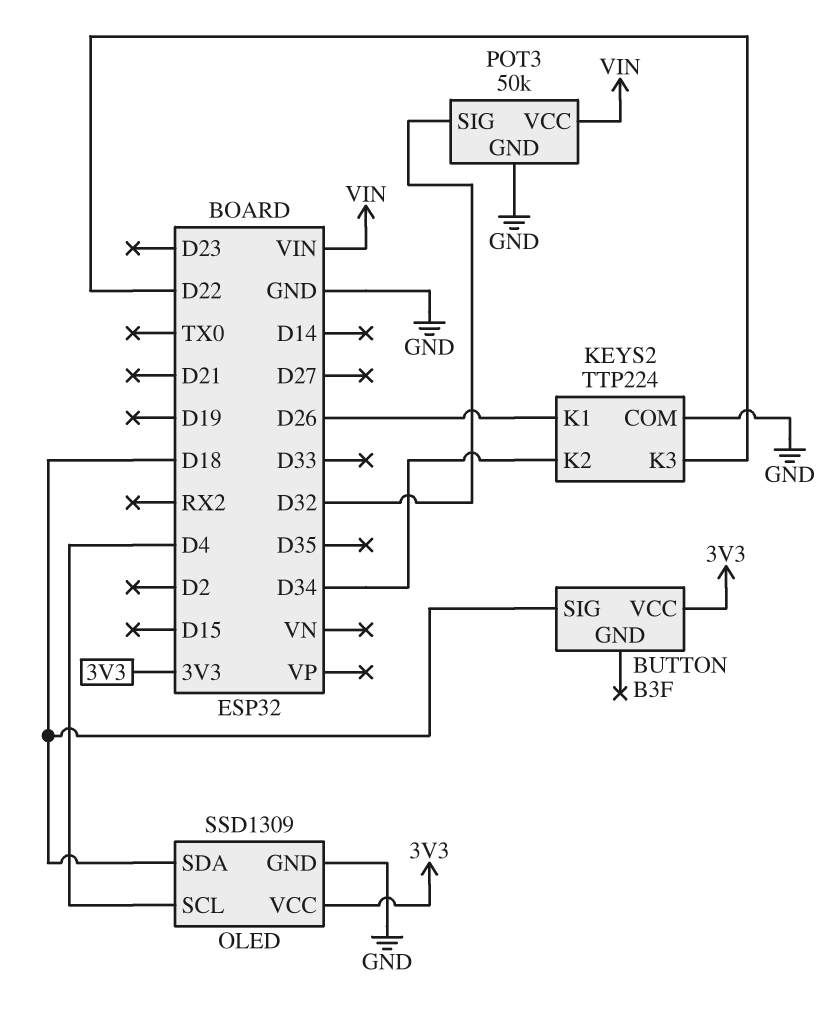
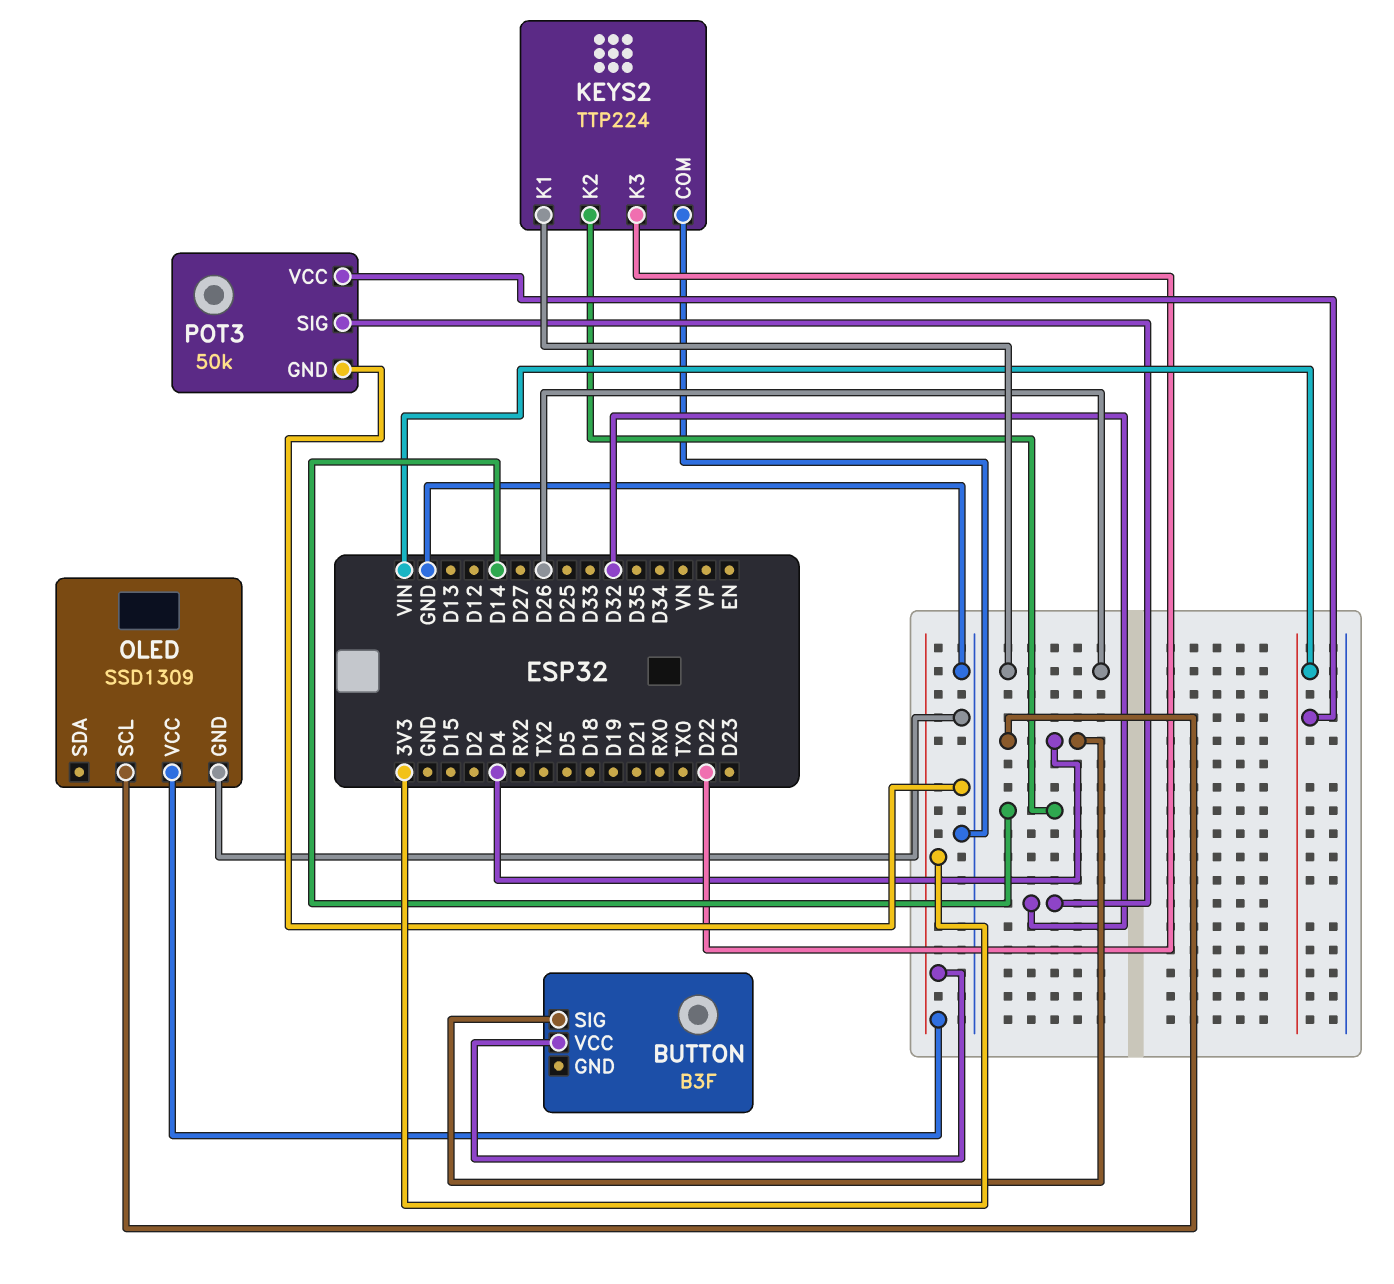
BUTTON pin SIG: D18 -> D4
KEYS2 pin K2: D34 -> D14
OLED pin SDA: D18 -> none

